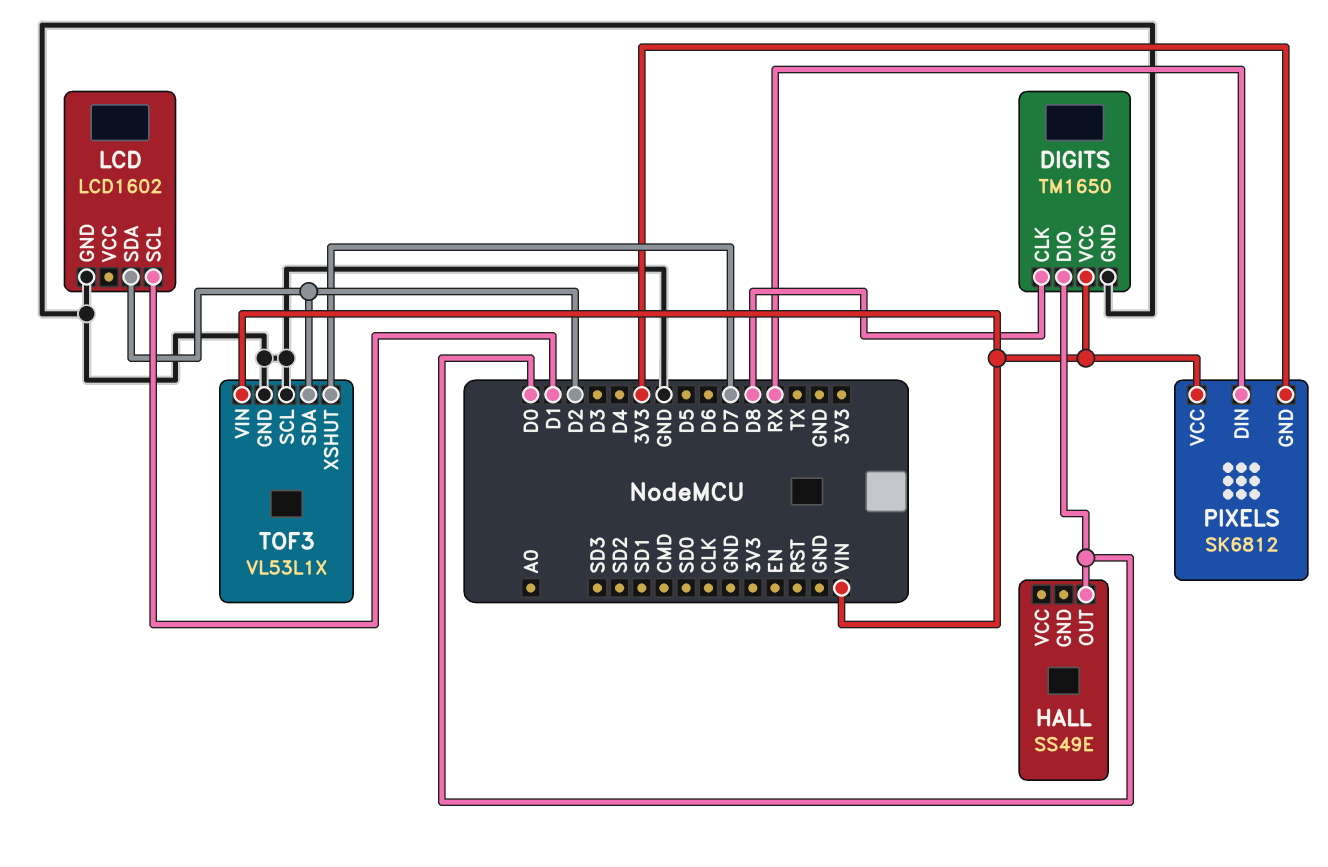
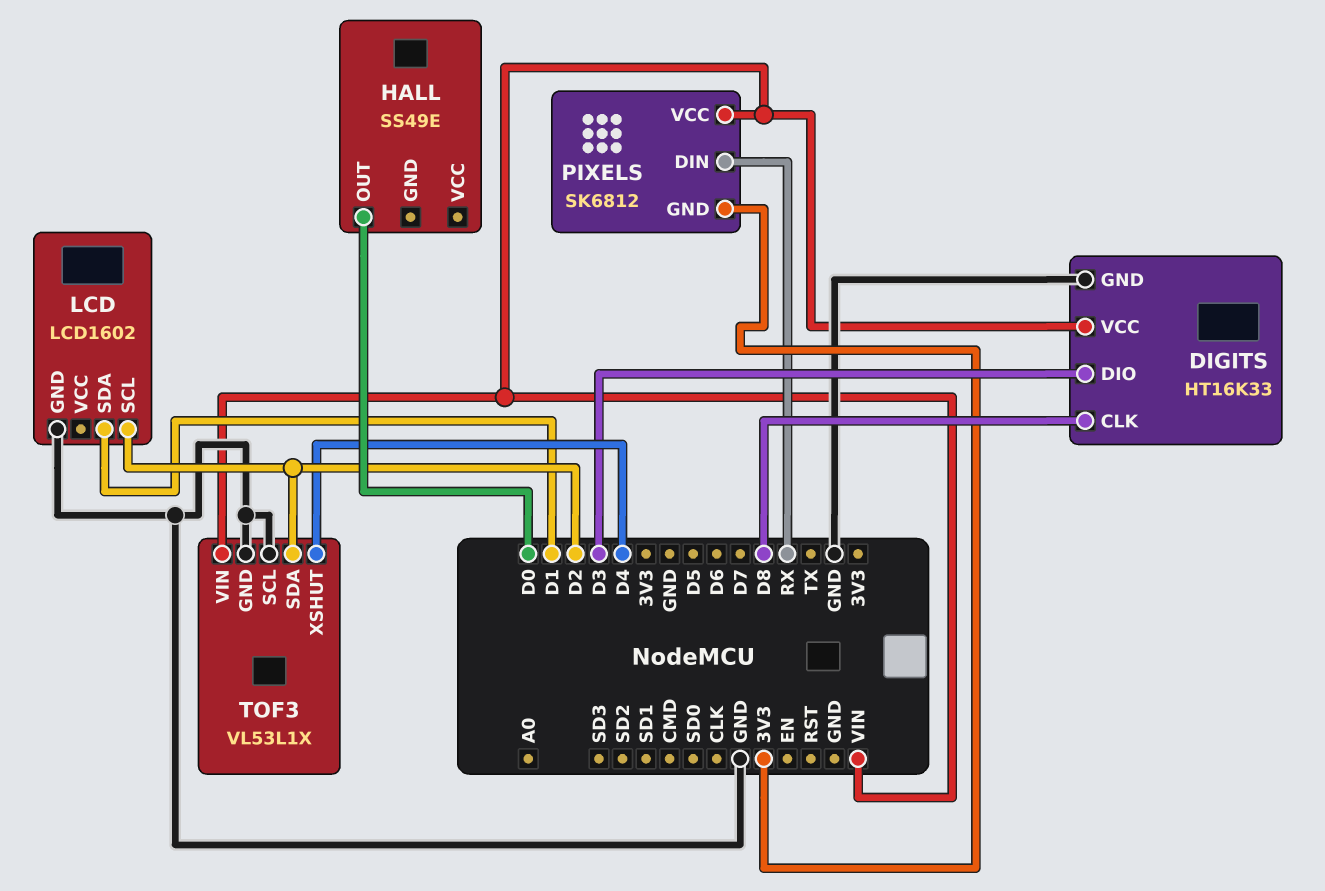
DIGITS: TM1650 -> HT16K33
DIGITS pin DIO: D0 -> D3
LCD pin SCL: D1 -> D2
LCD pin SDA: D2 -> D1
TOF3 pin XSHUT: D7 -> D4

